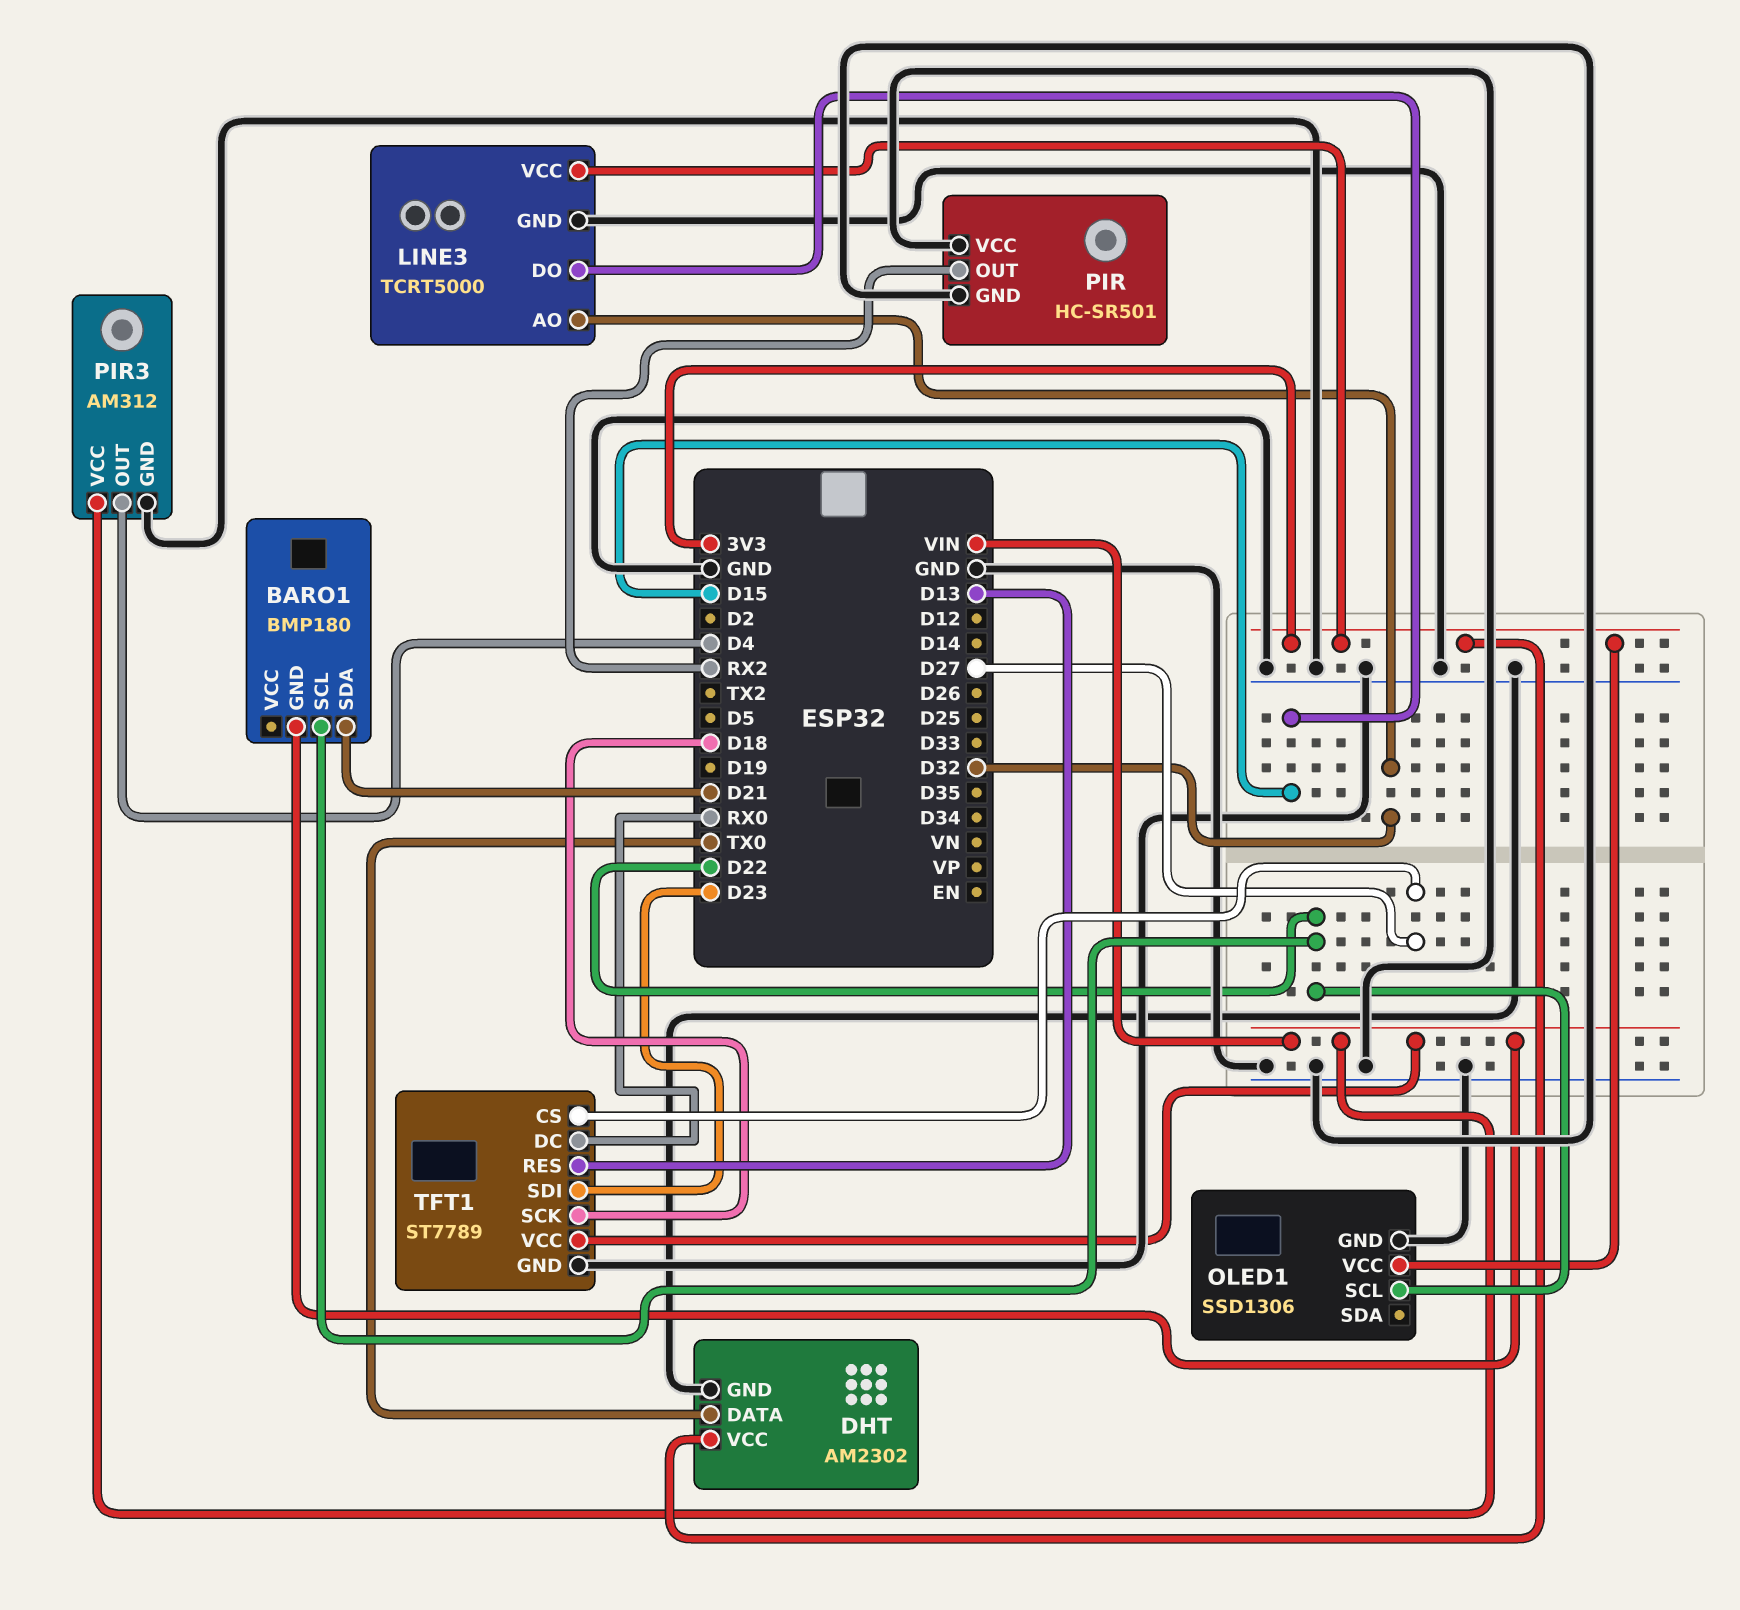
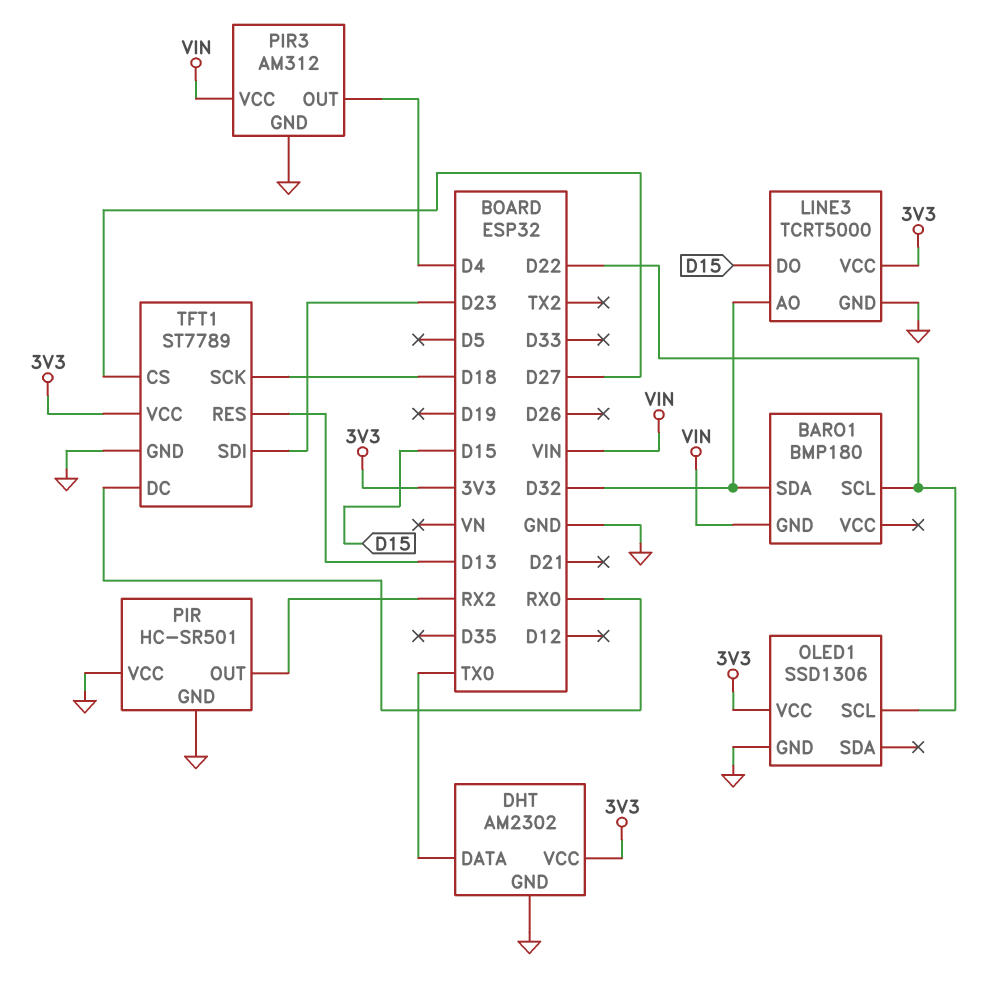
BARO1 pin SDA: D21 -> D32
TFT1 pin VCC: VIN -> 3V3

